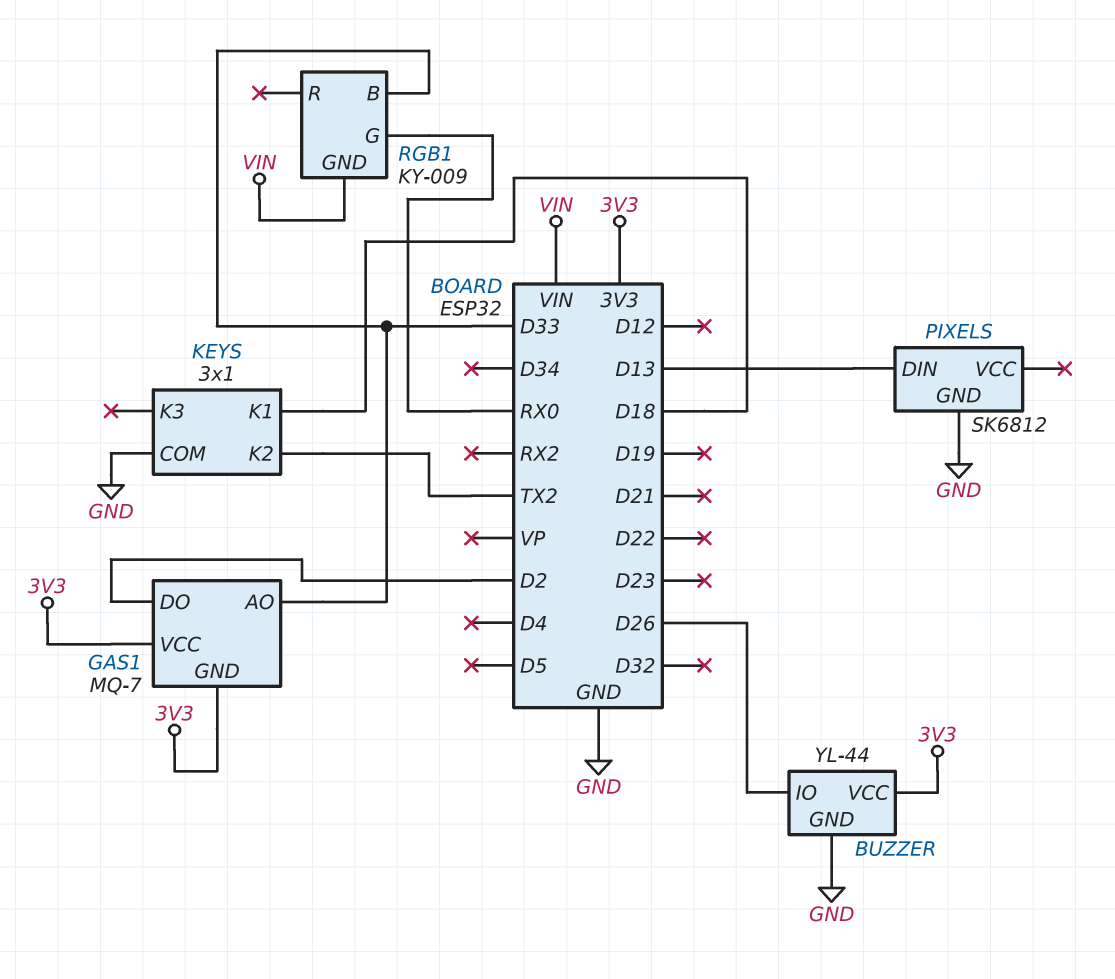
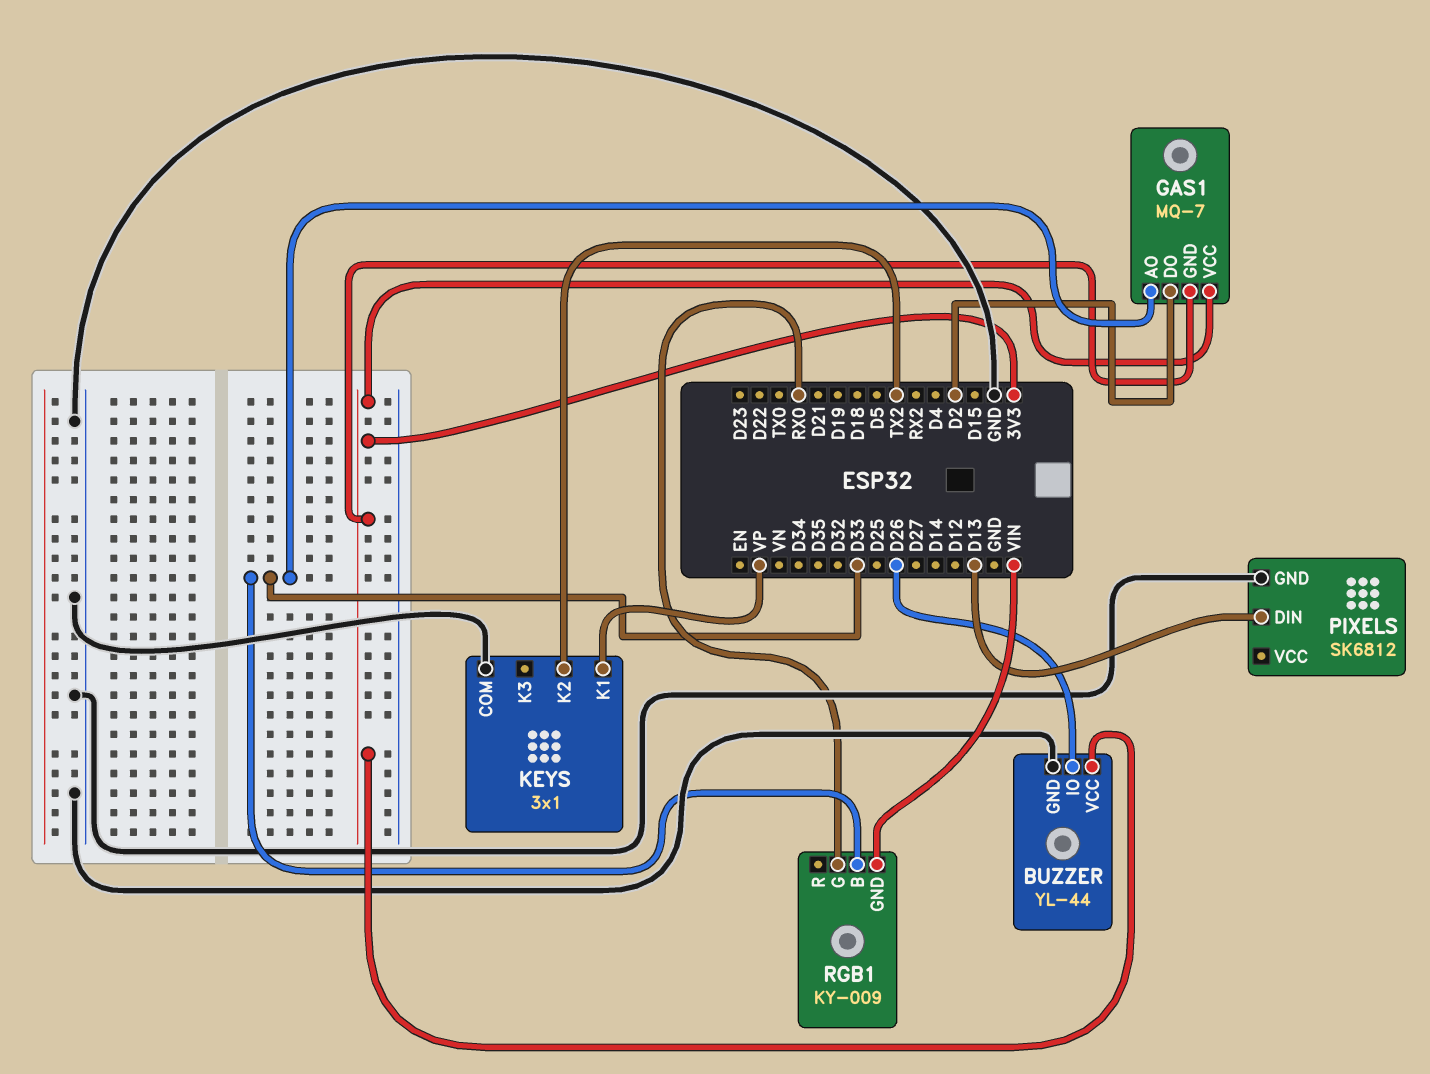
KEYS pin K1: D18 -> VP

